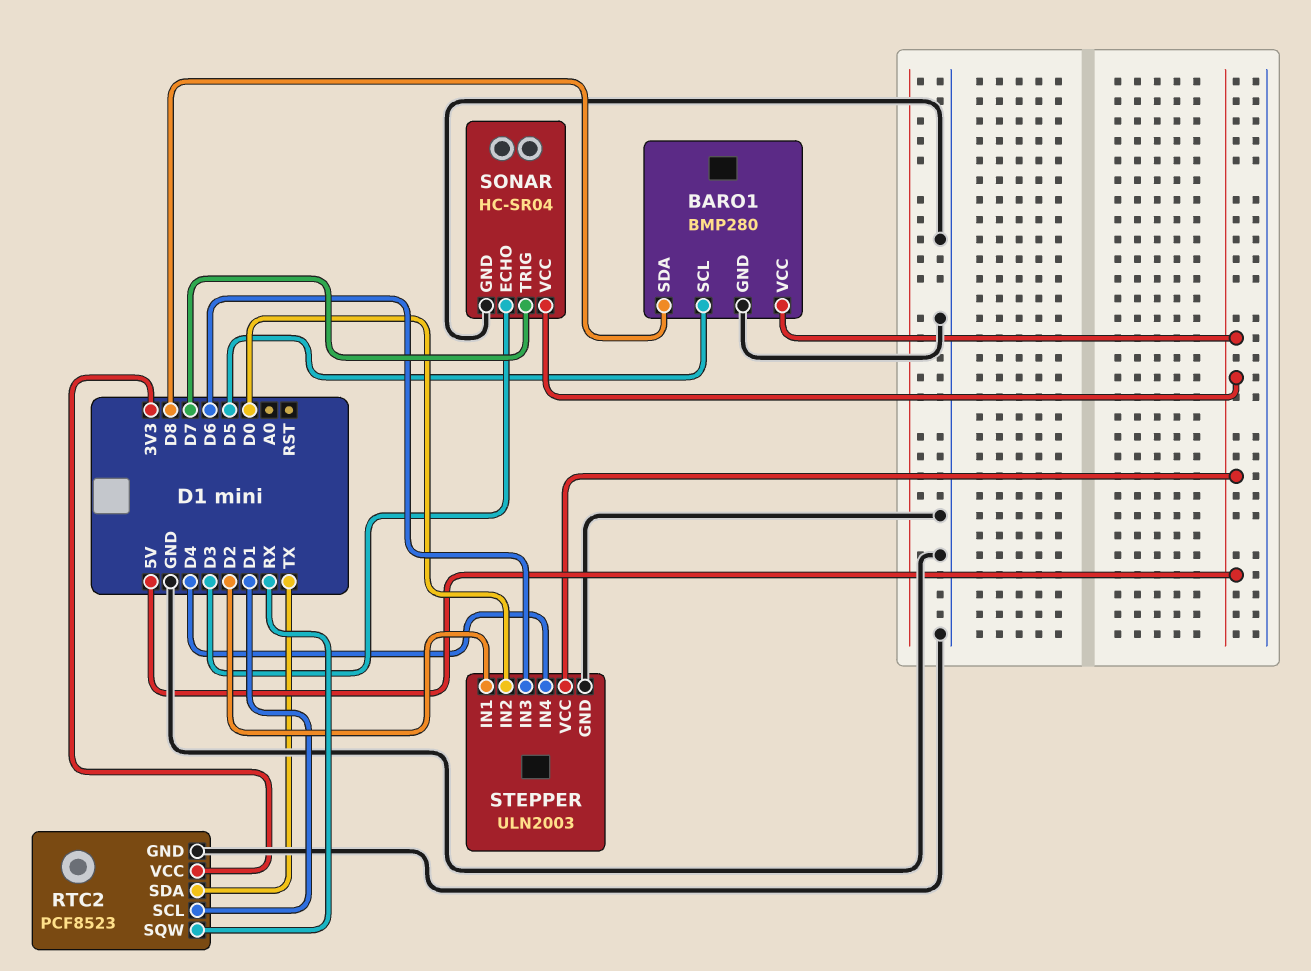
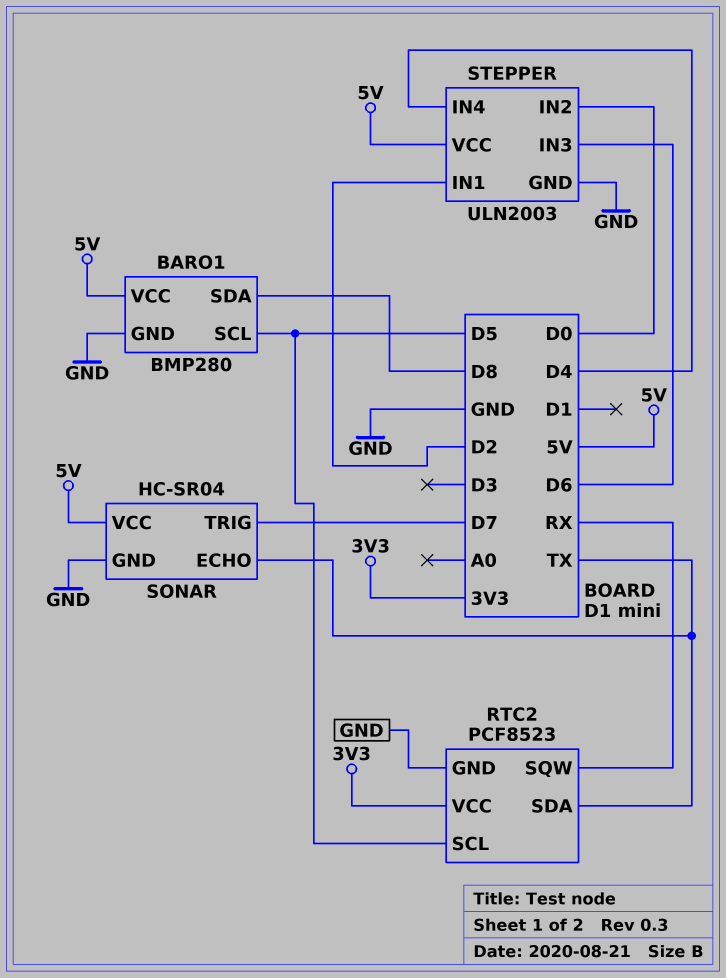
RTC2 pin SCL: D1 -> D5
SONAR pin ECHO: D3 -> TX

